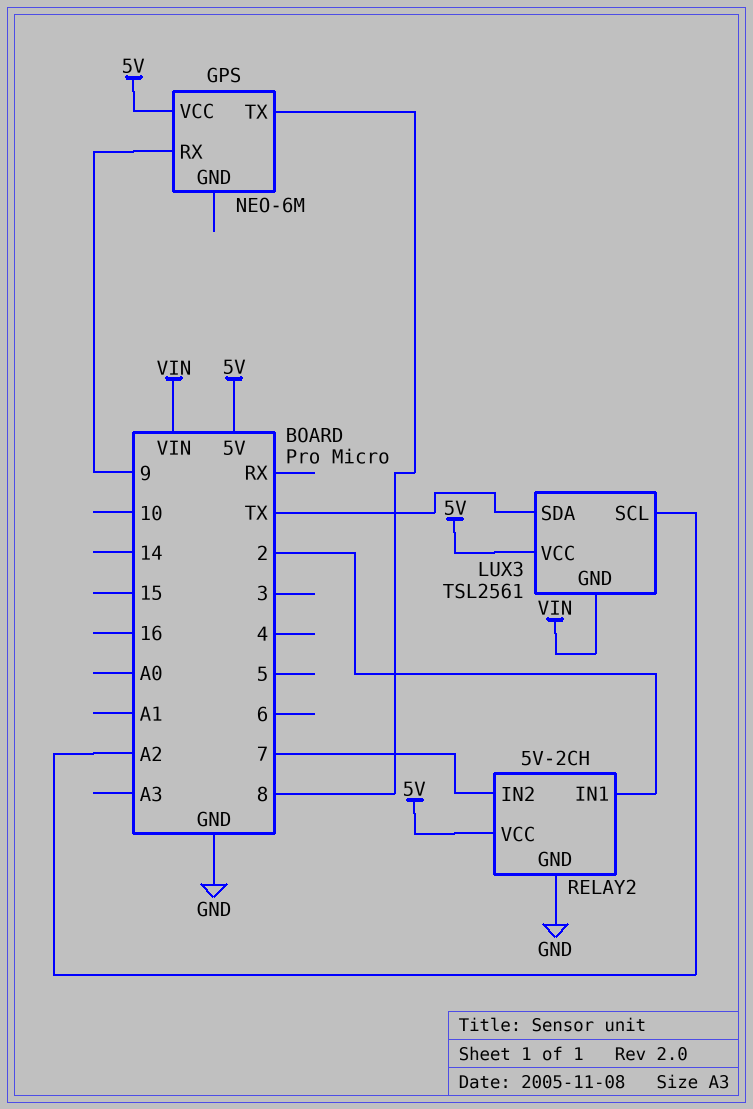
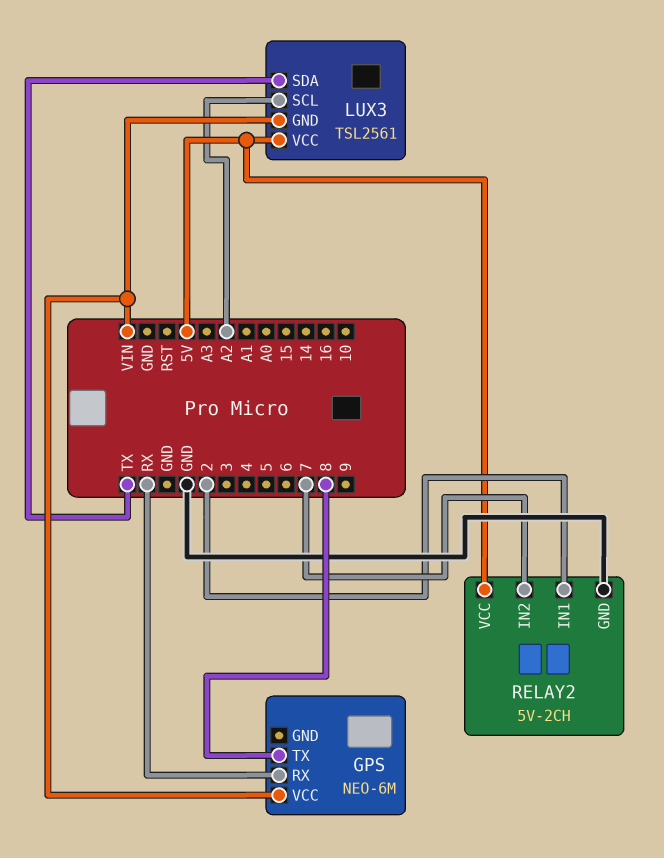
GPS pin RX: 9 -> RX
GPS pin VCC: 5V -> VIN

